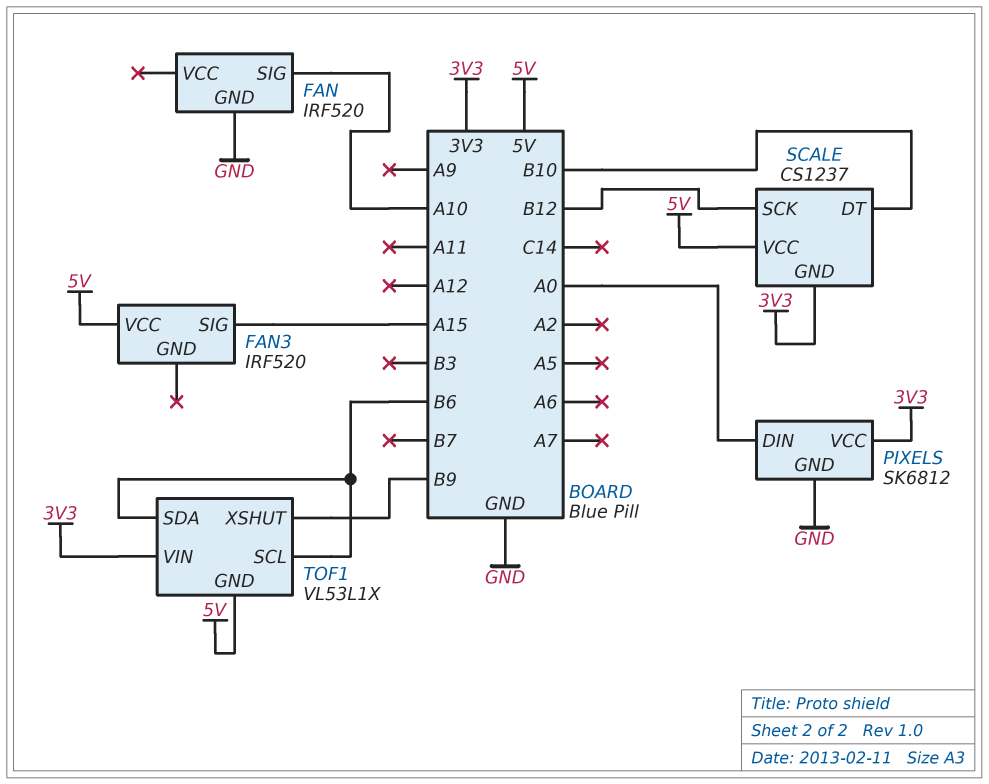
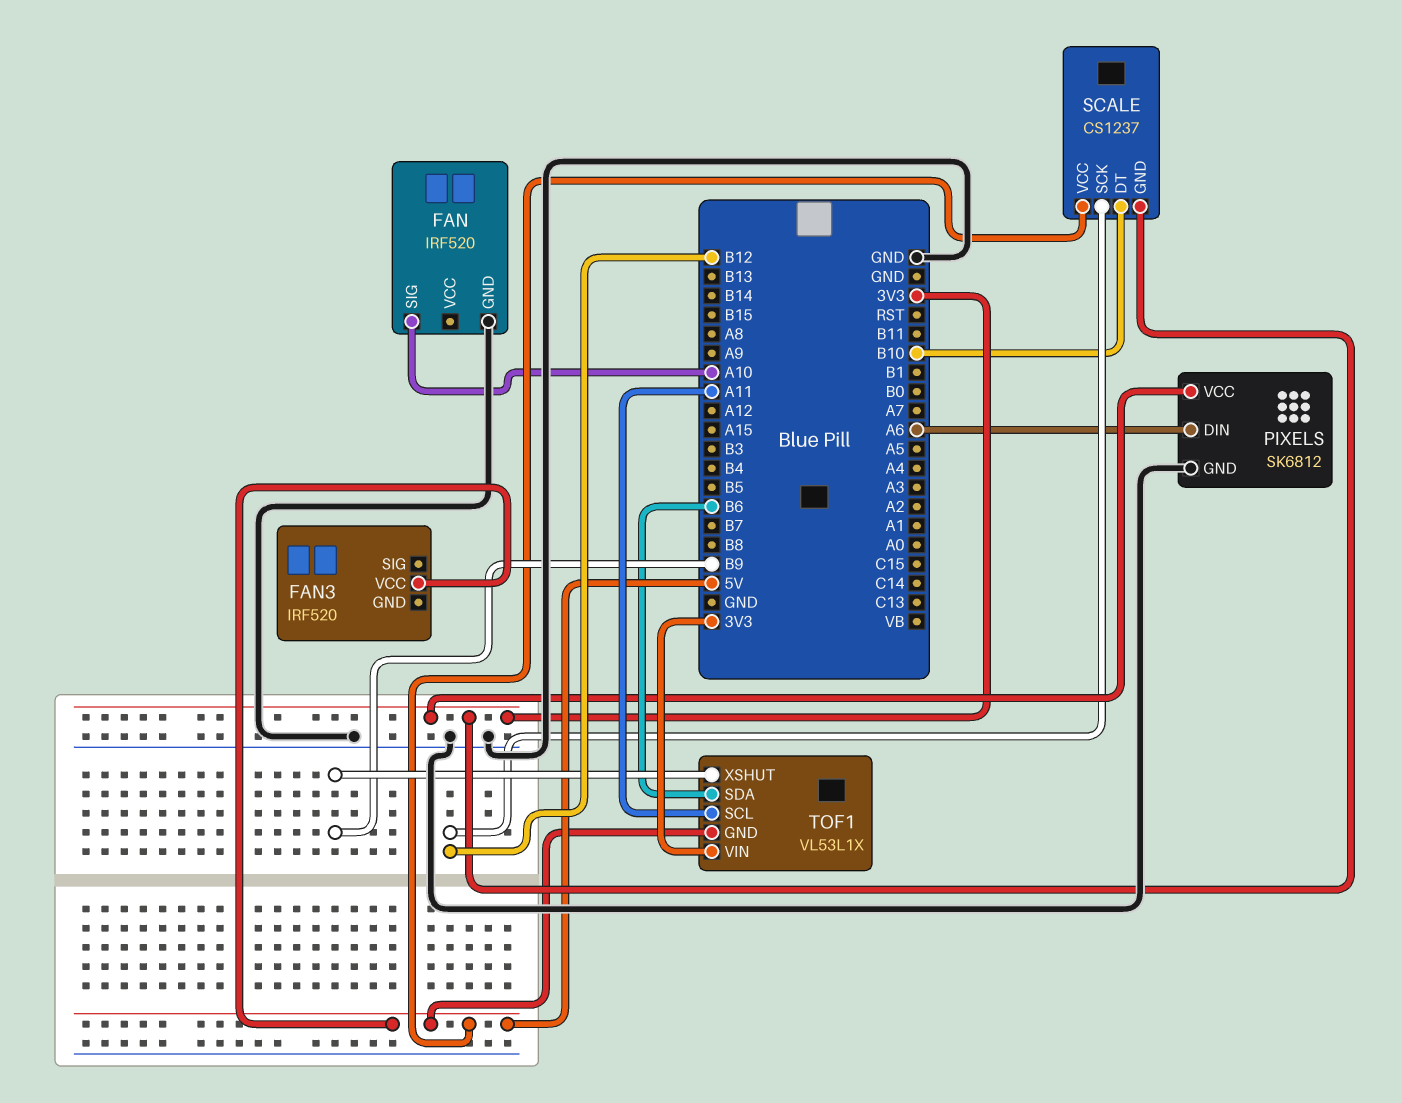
FAN3 pin SIG: A15 -> none
PIXELS pin DIN: A0 -> A6
TOF1 pin SCL: B6 -> A11

